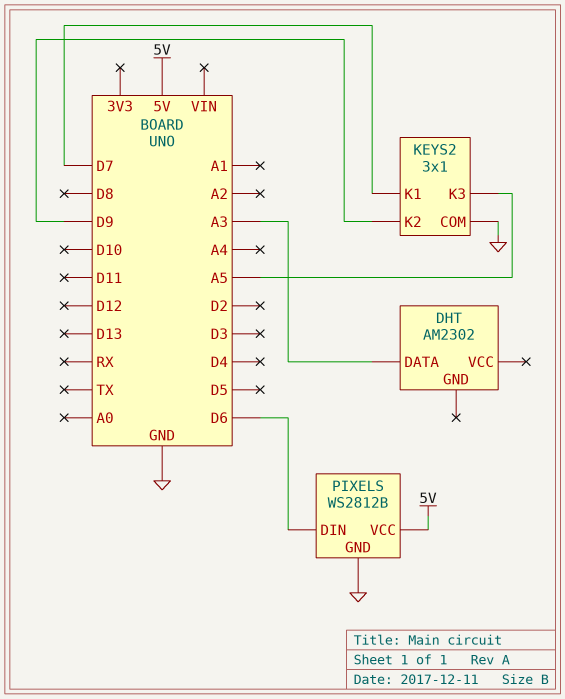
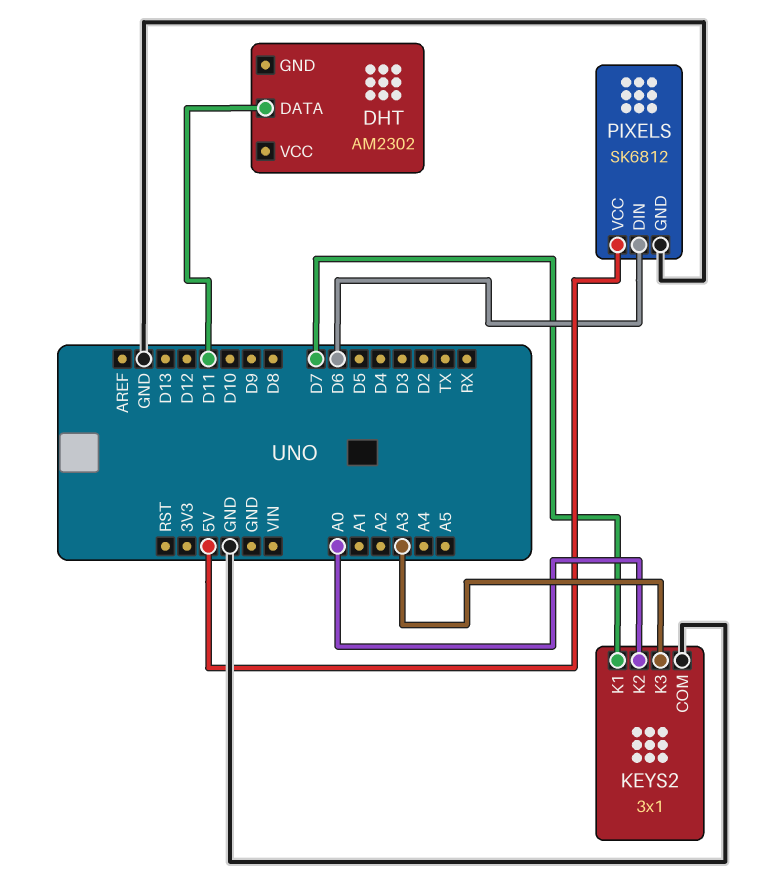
DHT pin DATA: A3 -> D11
KEYS2 pin K2: D9 -> A0
KEYS2 pin K3: A5 -> A3
PIXELS: WS2812B -> SK6812

